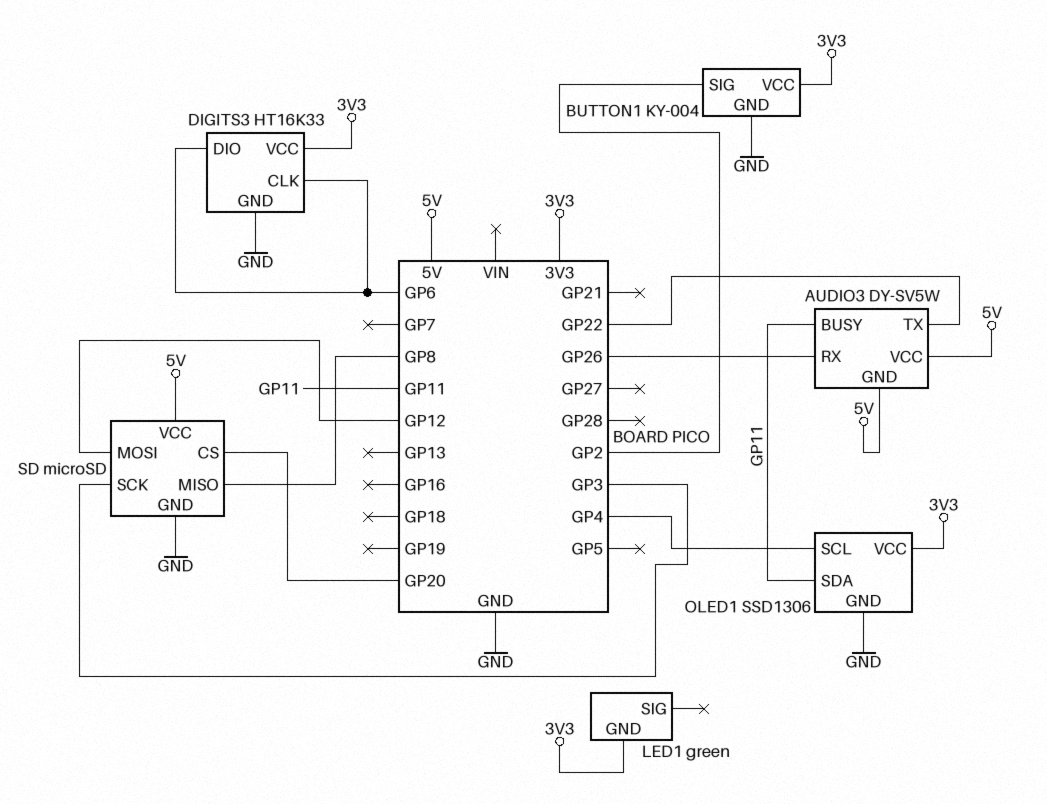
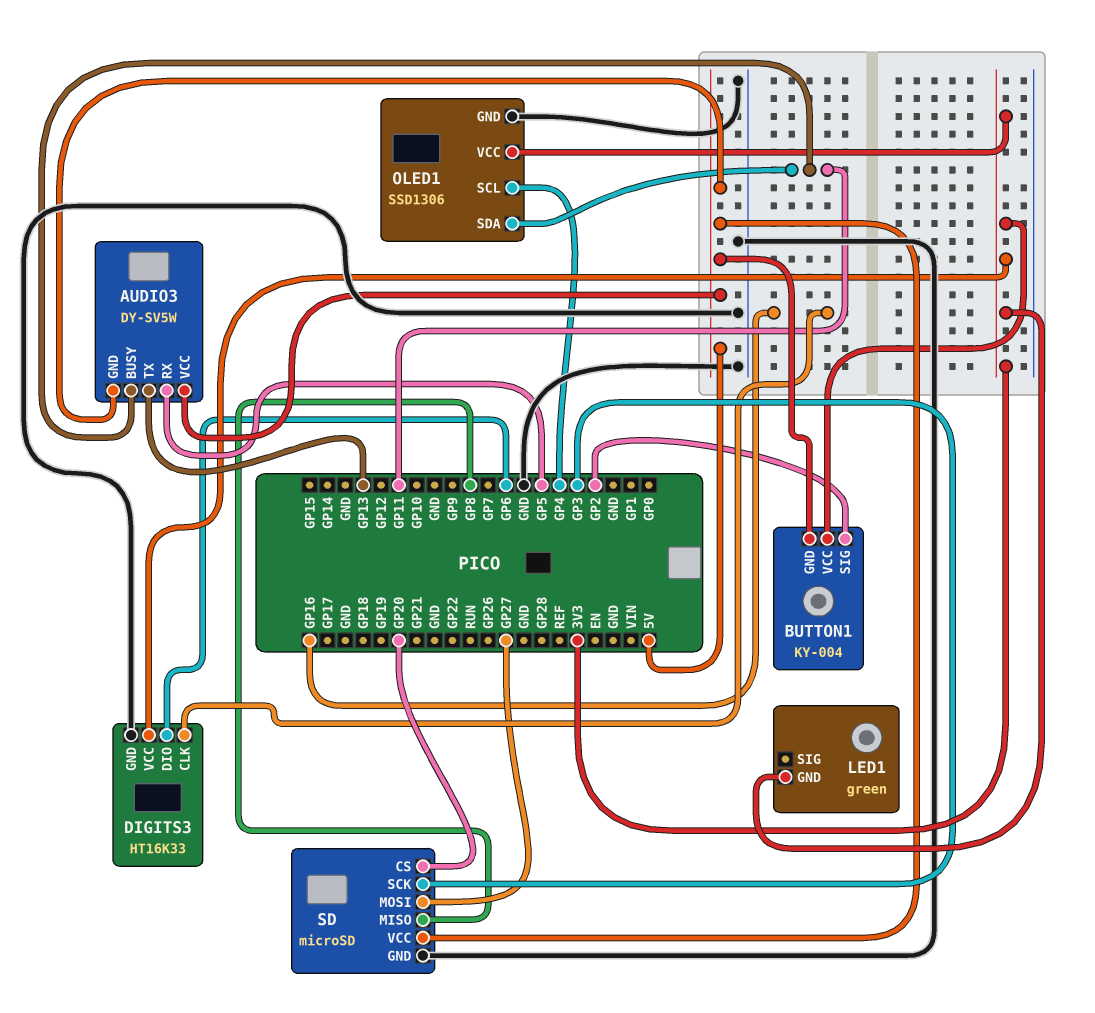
AUDIO3 pin RX: GP26 -> GP5
AUDIO3 pin TX: GP22 -> GP13
BUTTON1 pin GND: GND -> 5V
DIGITS3 pin CLK: GP6 -> GP16
SD pin MOSI: GP12 -> GP27

